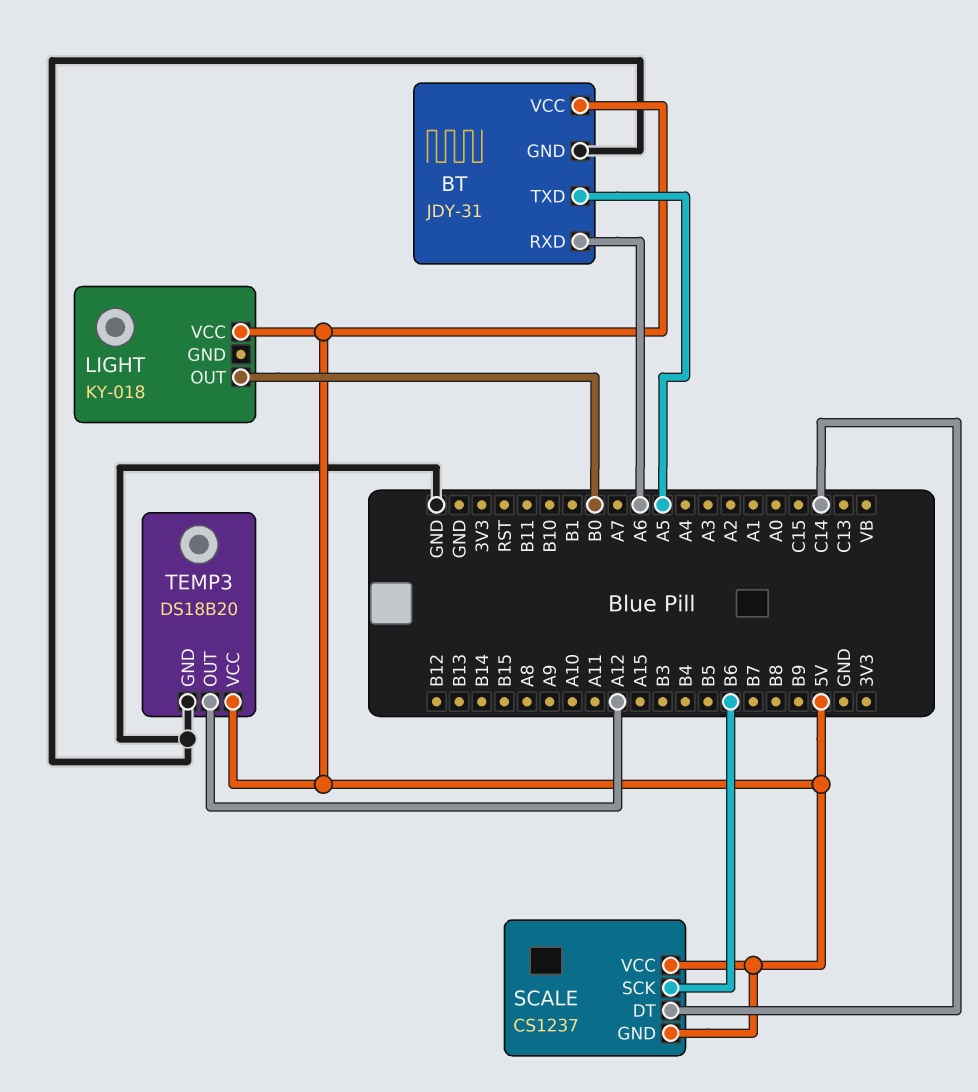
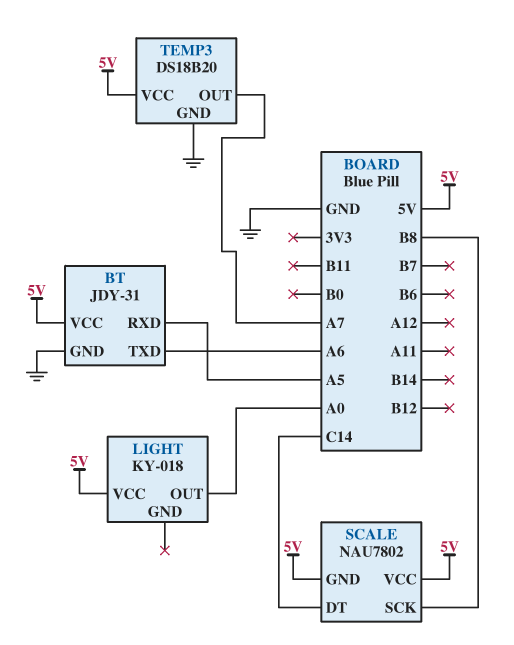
BT pin RXD: A6 -> A5
BT pin TXD: A5 -> A6
LIGHT pin OUT: B0 -> A0
SCALE: CS1237 -> NAU7802
SCALE pin SCK: B6 -> B8
TEMP3 pin OUT: A12 -> A7

